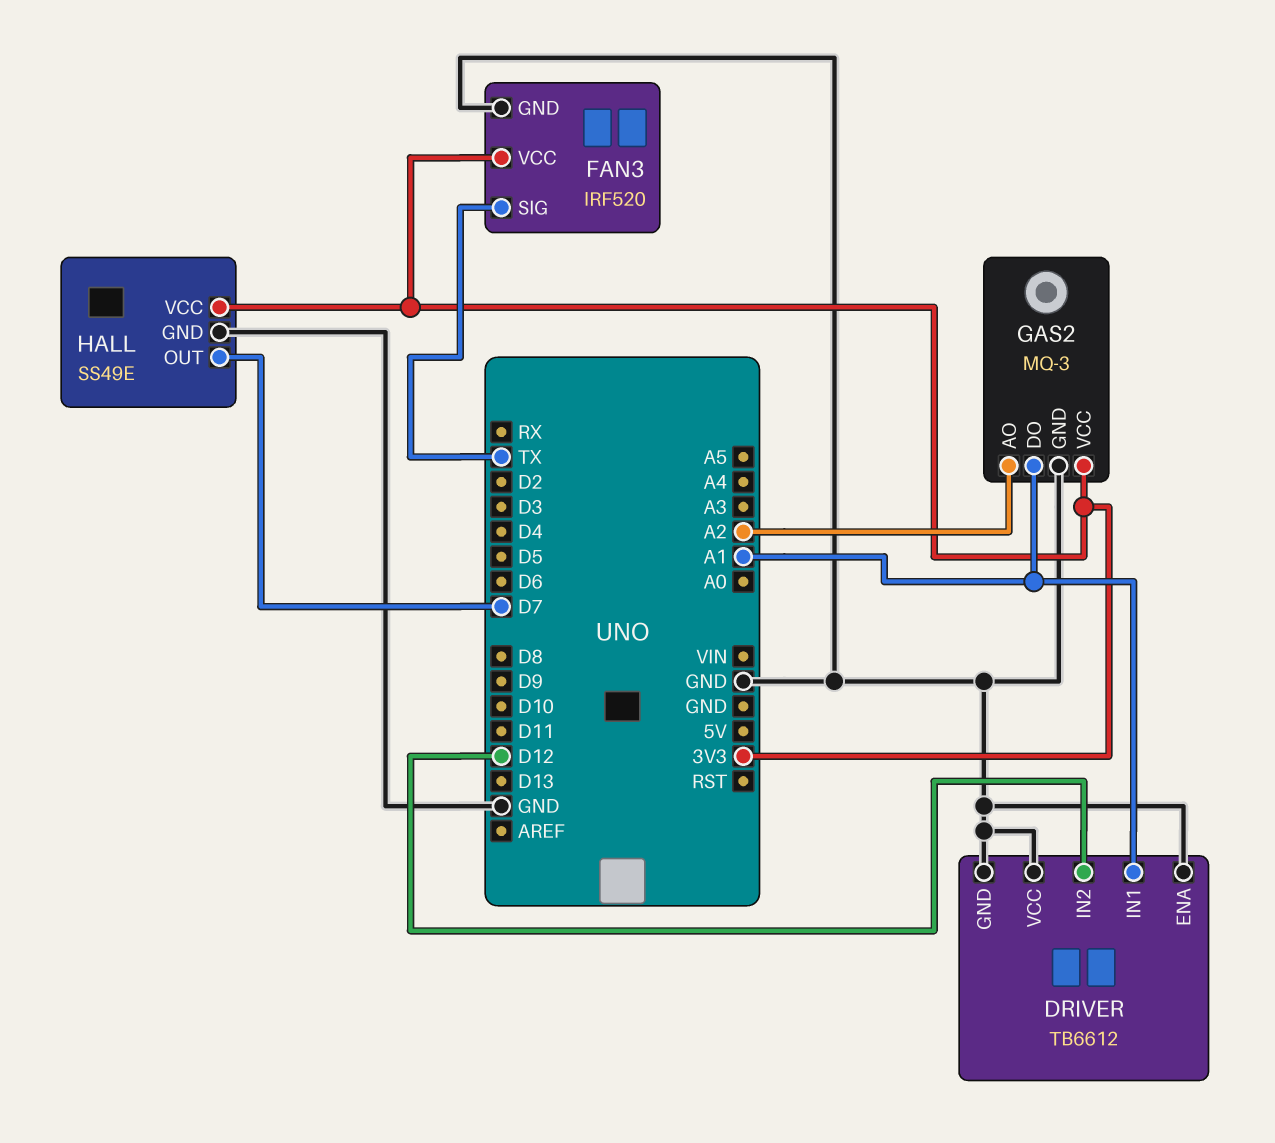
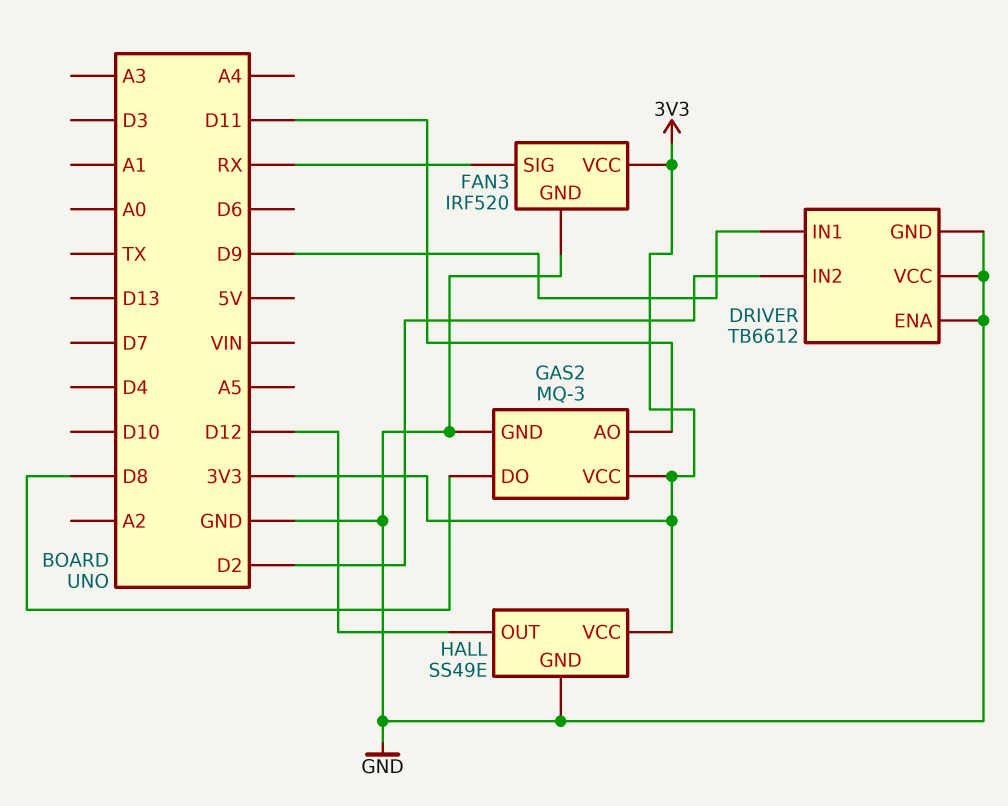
DRIVER pin IN1: A1 -> D9
DRIVER pin IN2: D12 -> D2
FAN3 pin SIG: TX -> RX
GAS2 pin AO: A2 -> D11
GAS2 pin DO: A1 -> D8
HALL pin OUT: D7 -> D12

